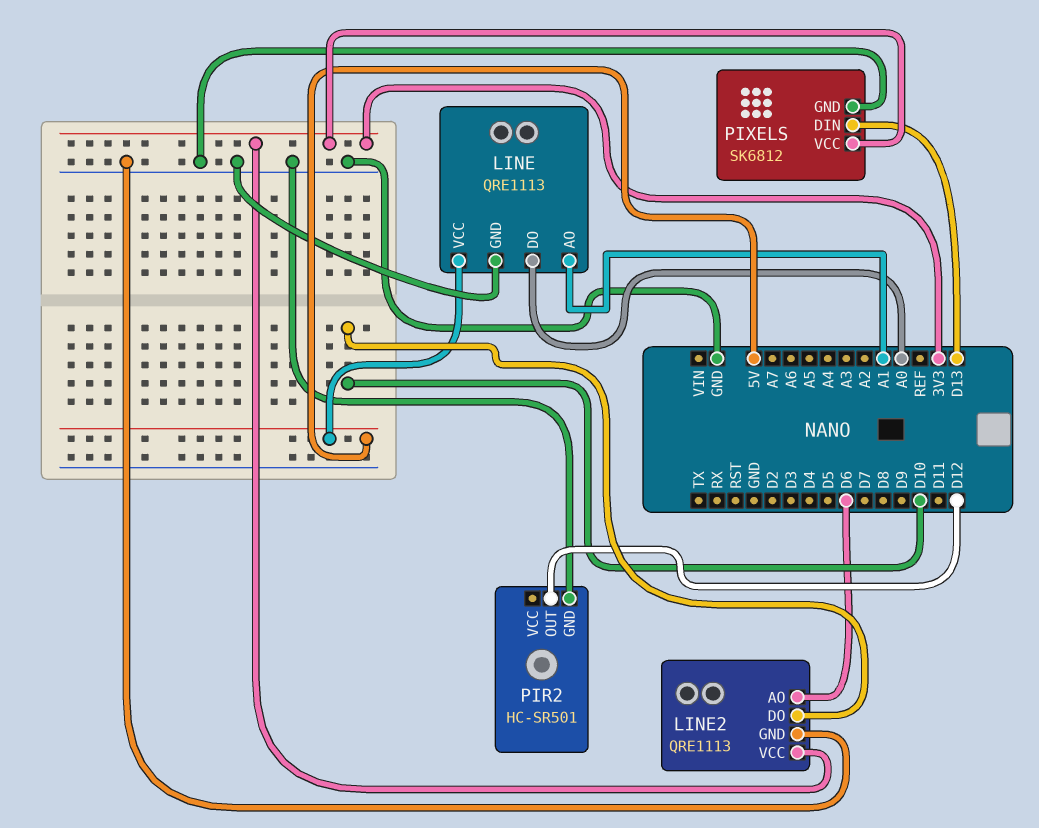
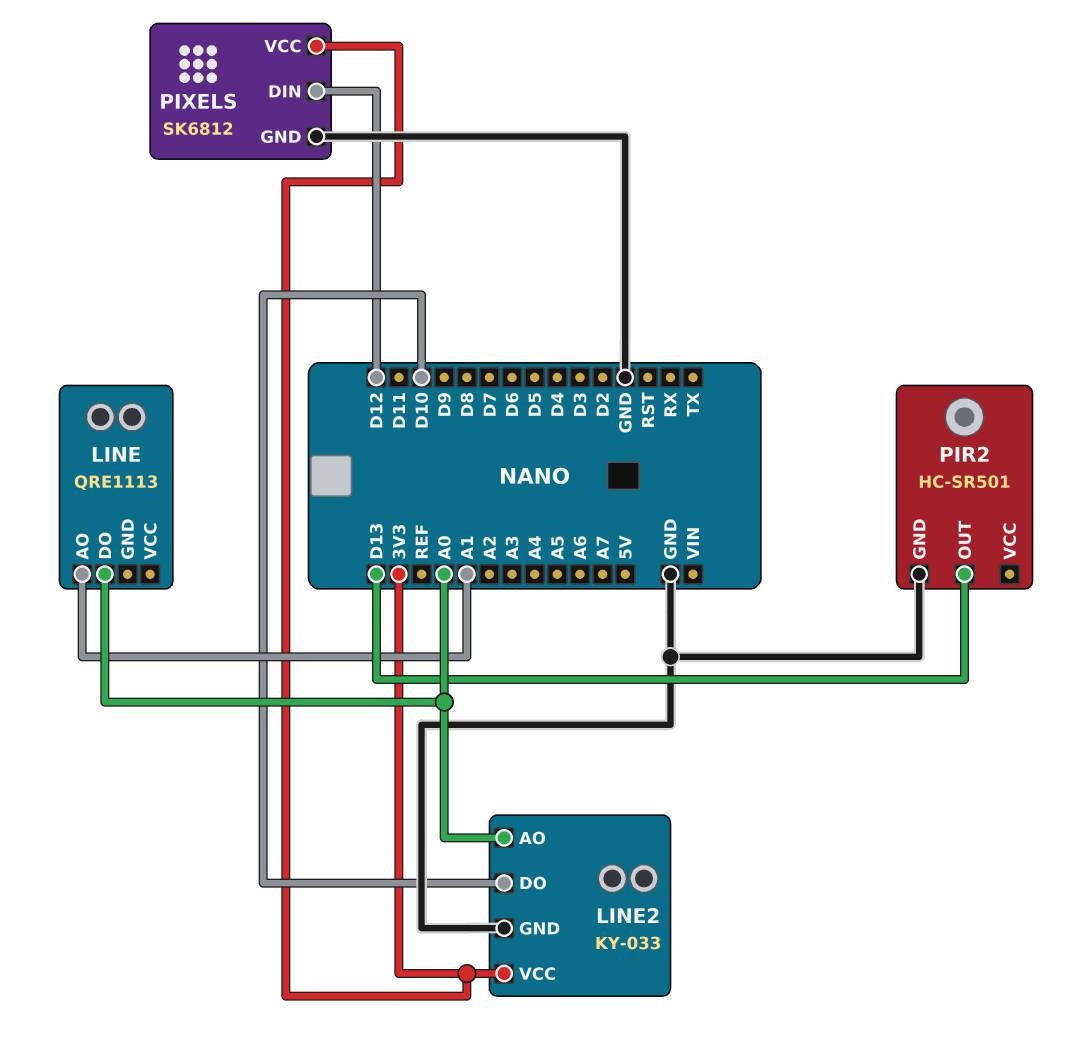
LINE pin GND: GND -> none
LINE pin VCC: 5V -> none
LINE2: QRE1113 -> KY-033
LINE2 pin AO: D6 -> A0
PIR2 pin OUT: D12 -> D13
PIXELS pin DIN: D13 -> D12

